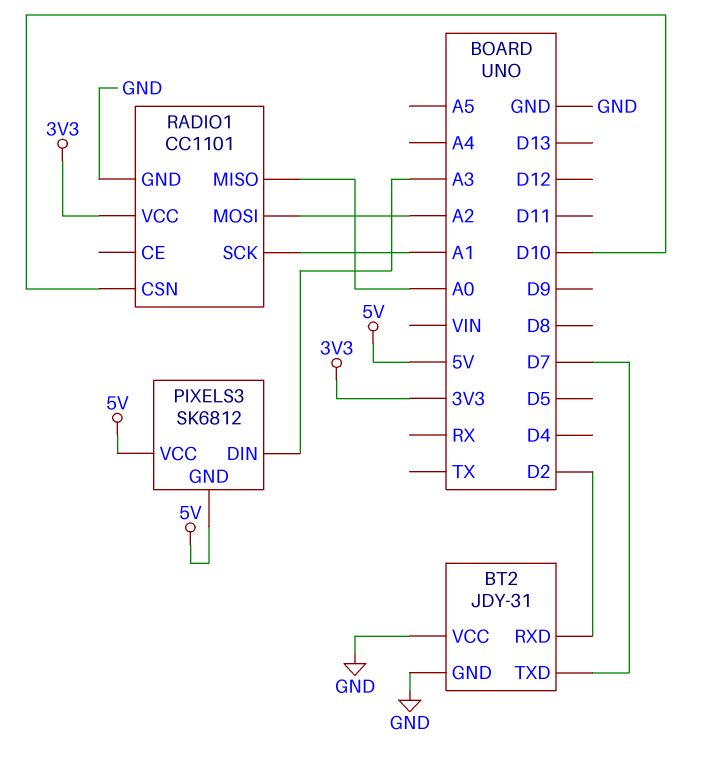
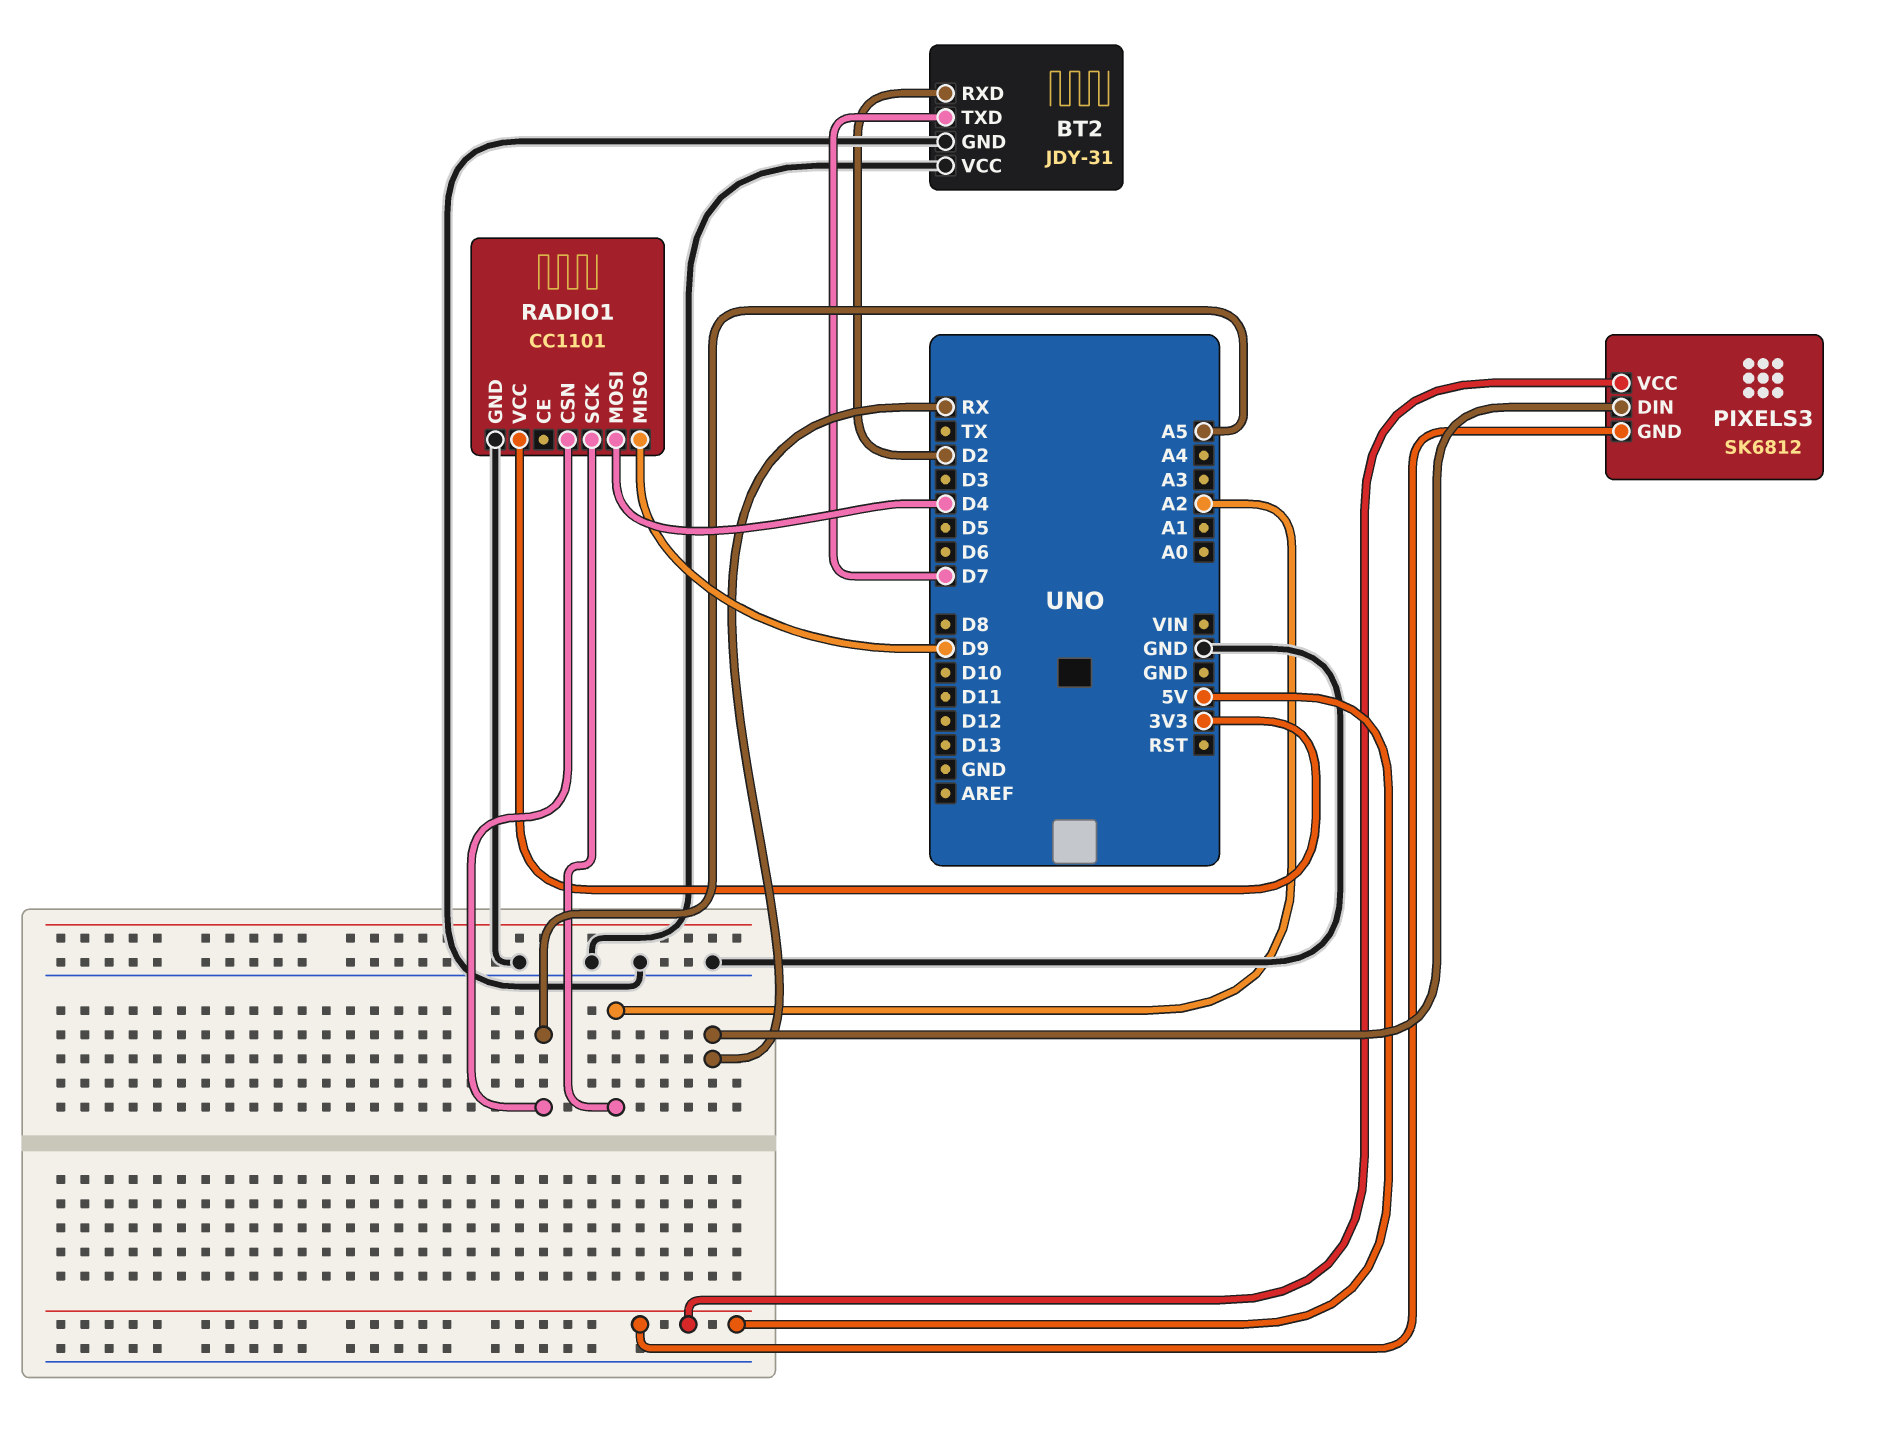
PIXELS3 pin DIN: A3 -> RX
RADIO1 pin CSN: D10 -> A5
RADIO1 pin MISO: A0 -> D9
RADIO1 pin MOSI: A2 -> D4
RADIO1 pin SCK: A1 -> A2

